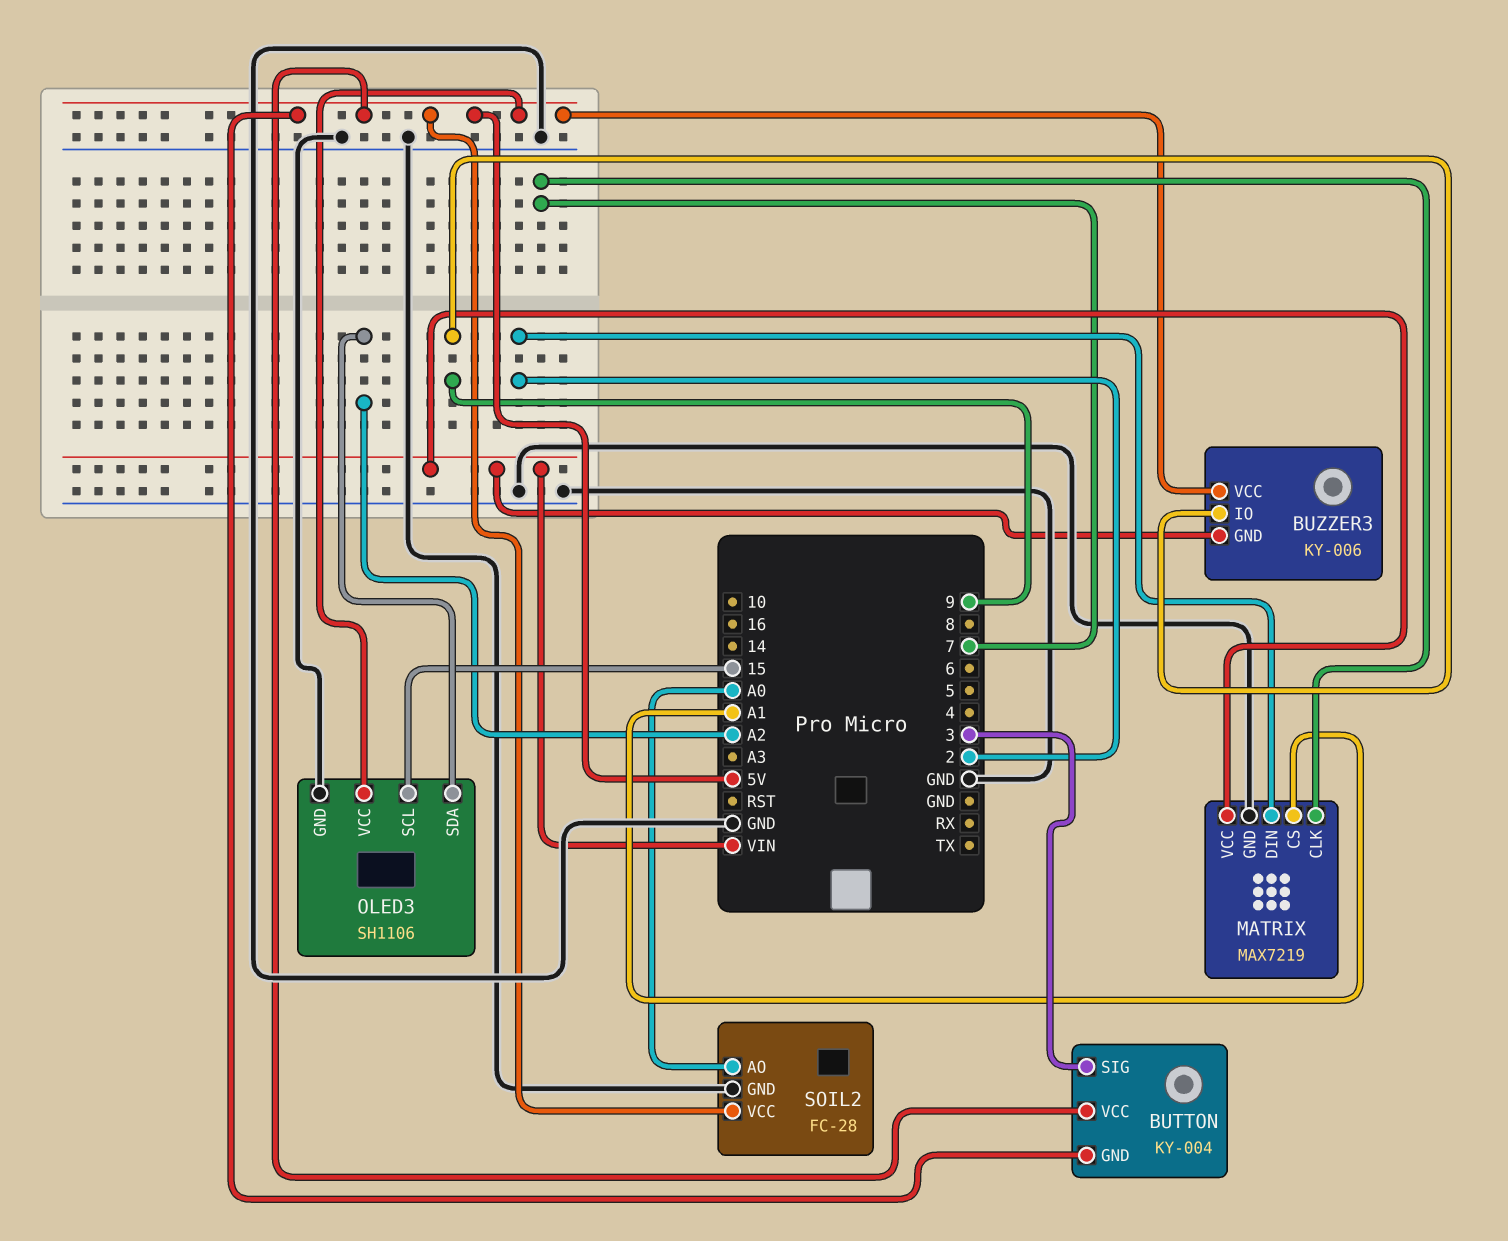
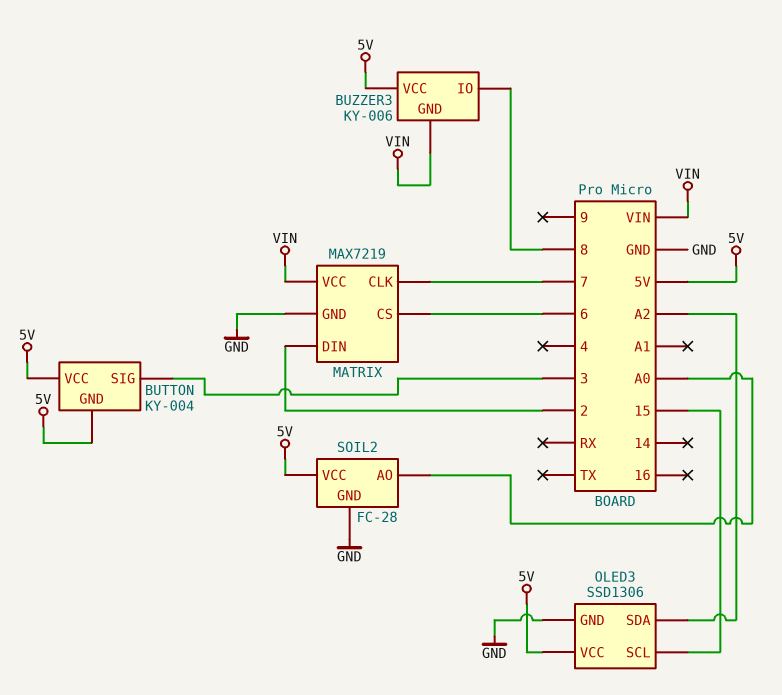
BUZZER3 pin IO: 9 -> 8
MATRIX pin CS: A1 -> 6
OLED3: SH1106 -> SSD1306

